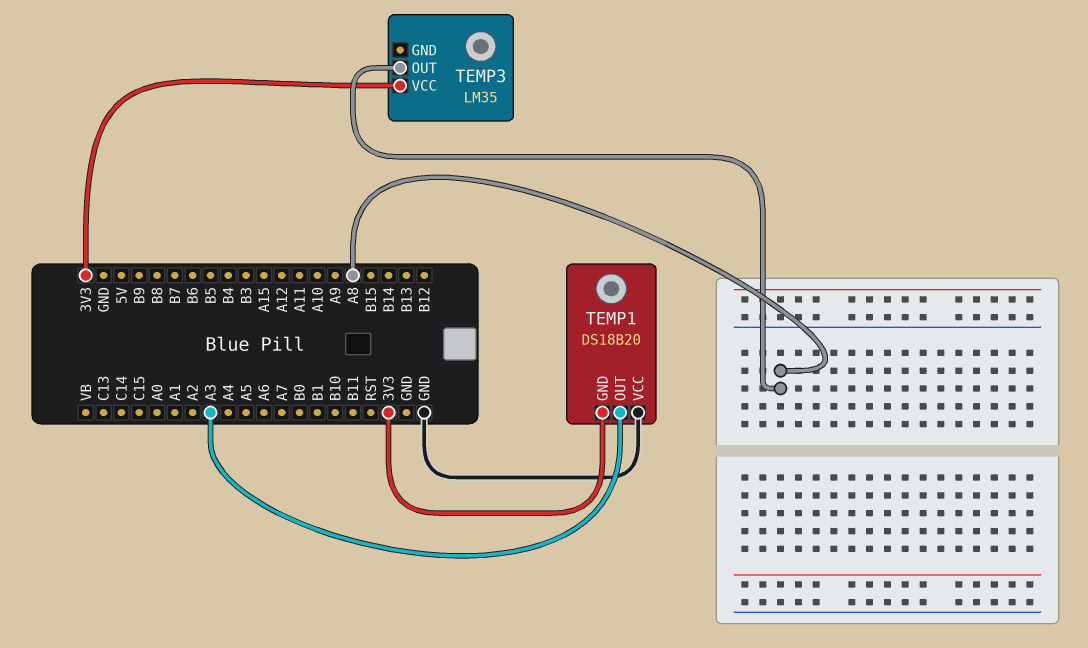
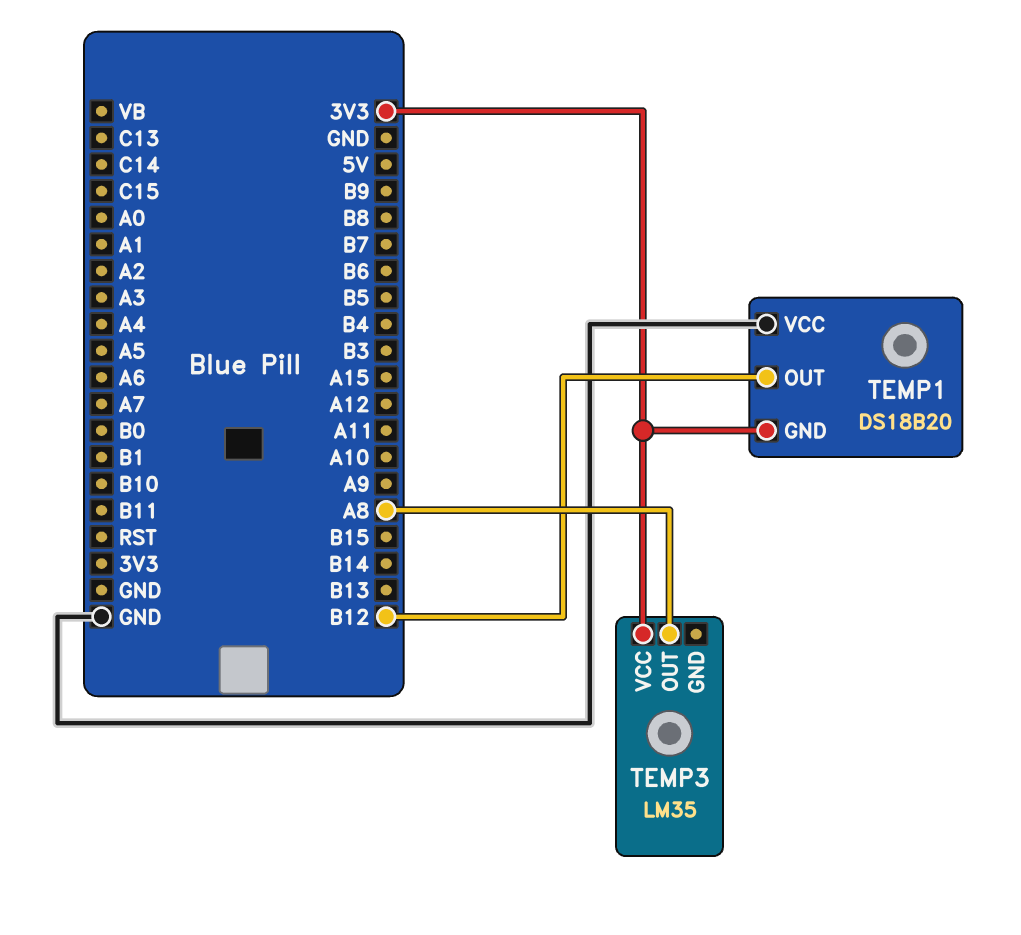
TEMP1 pin OUT: A3 -> B12

